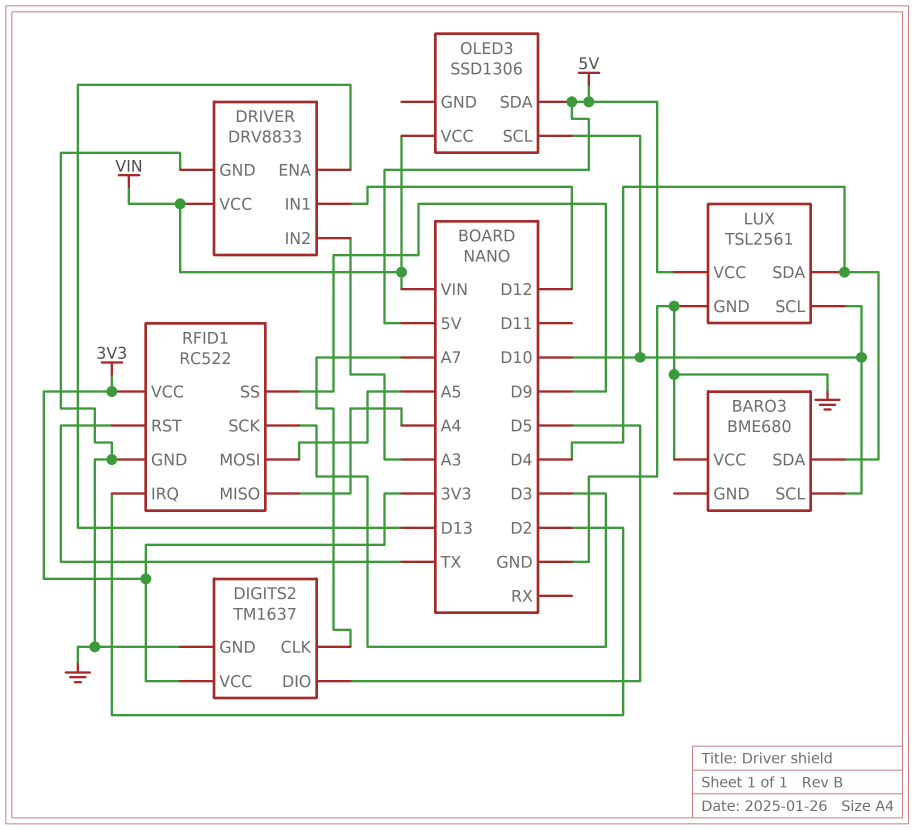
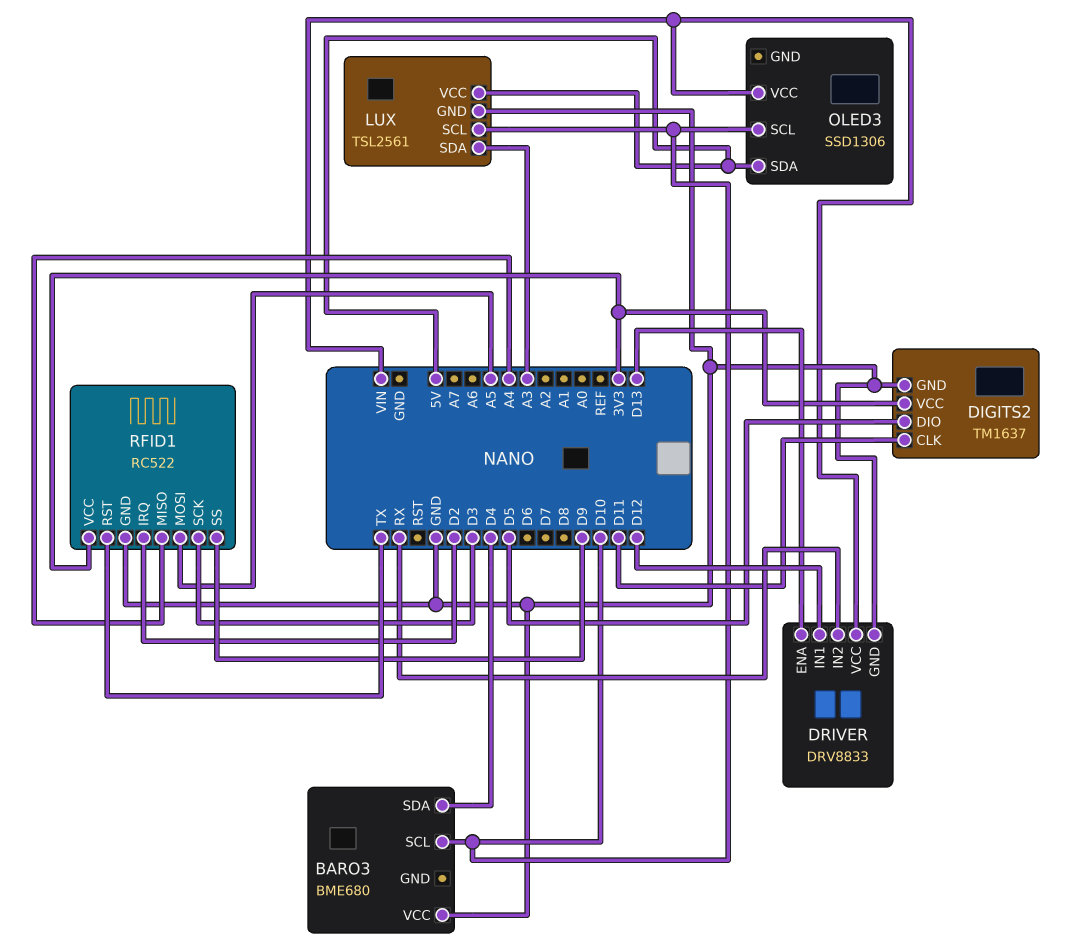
DIGITS2 pin CLK: A7 -> D11
DRIVER pin IN2: A3 -> RX
LUX pin SDA: D4 -> A3

